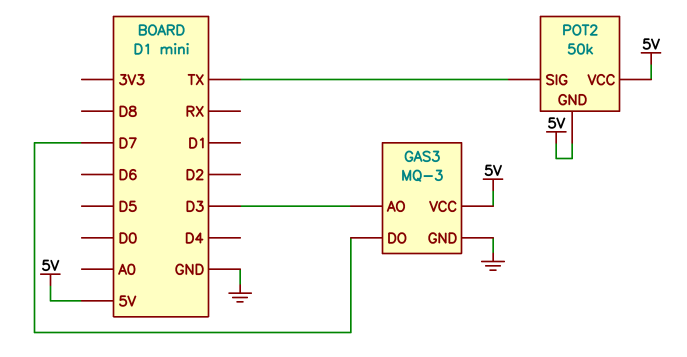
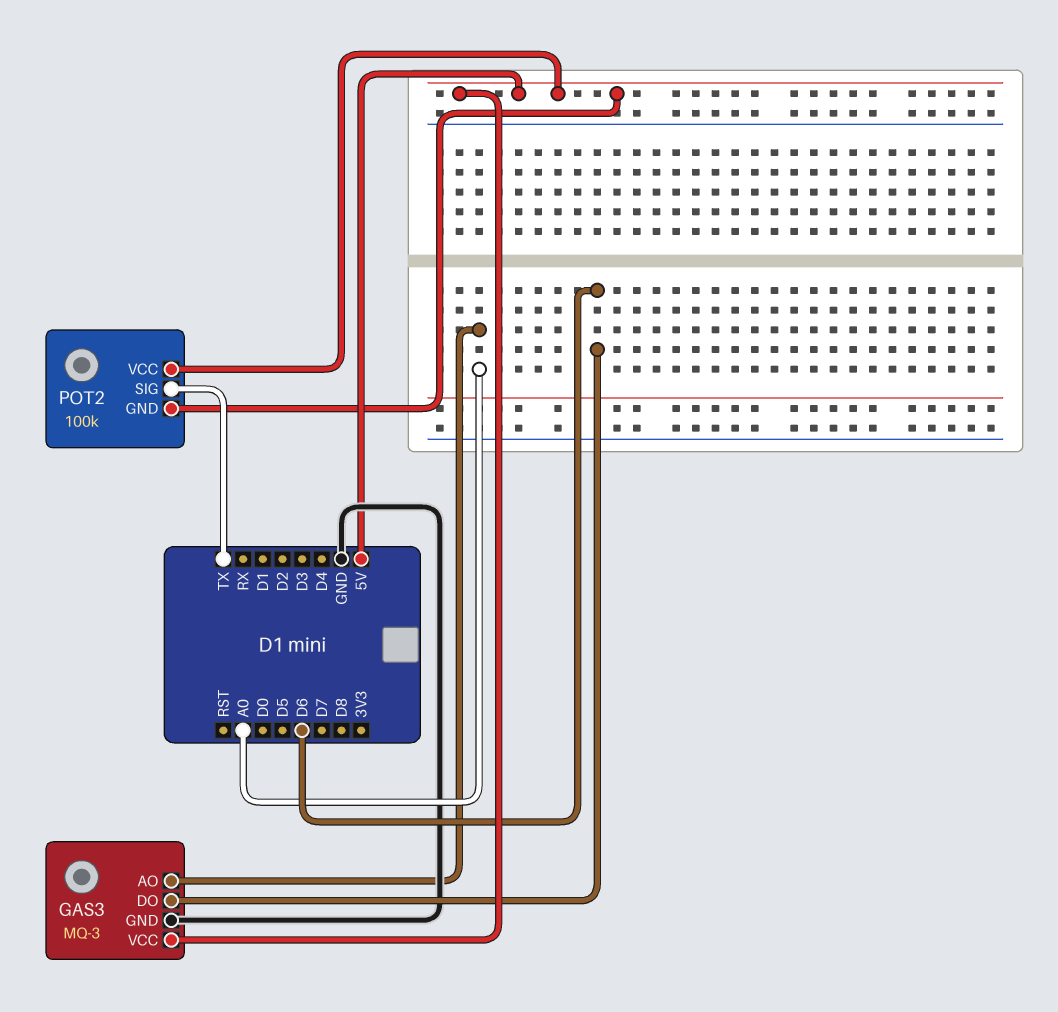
GAS3 pin AO: D3 -> A0
GAS3 pin DO: D7 -> D6
POT2: 50k -> 100k

